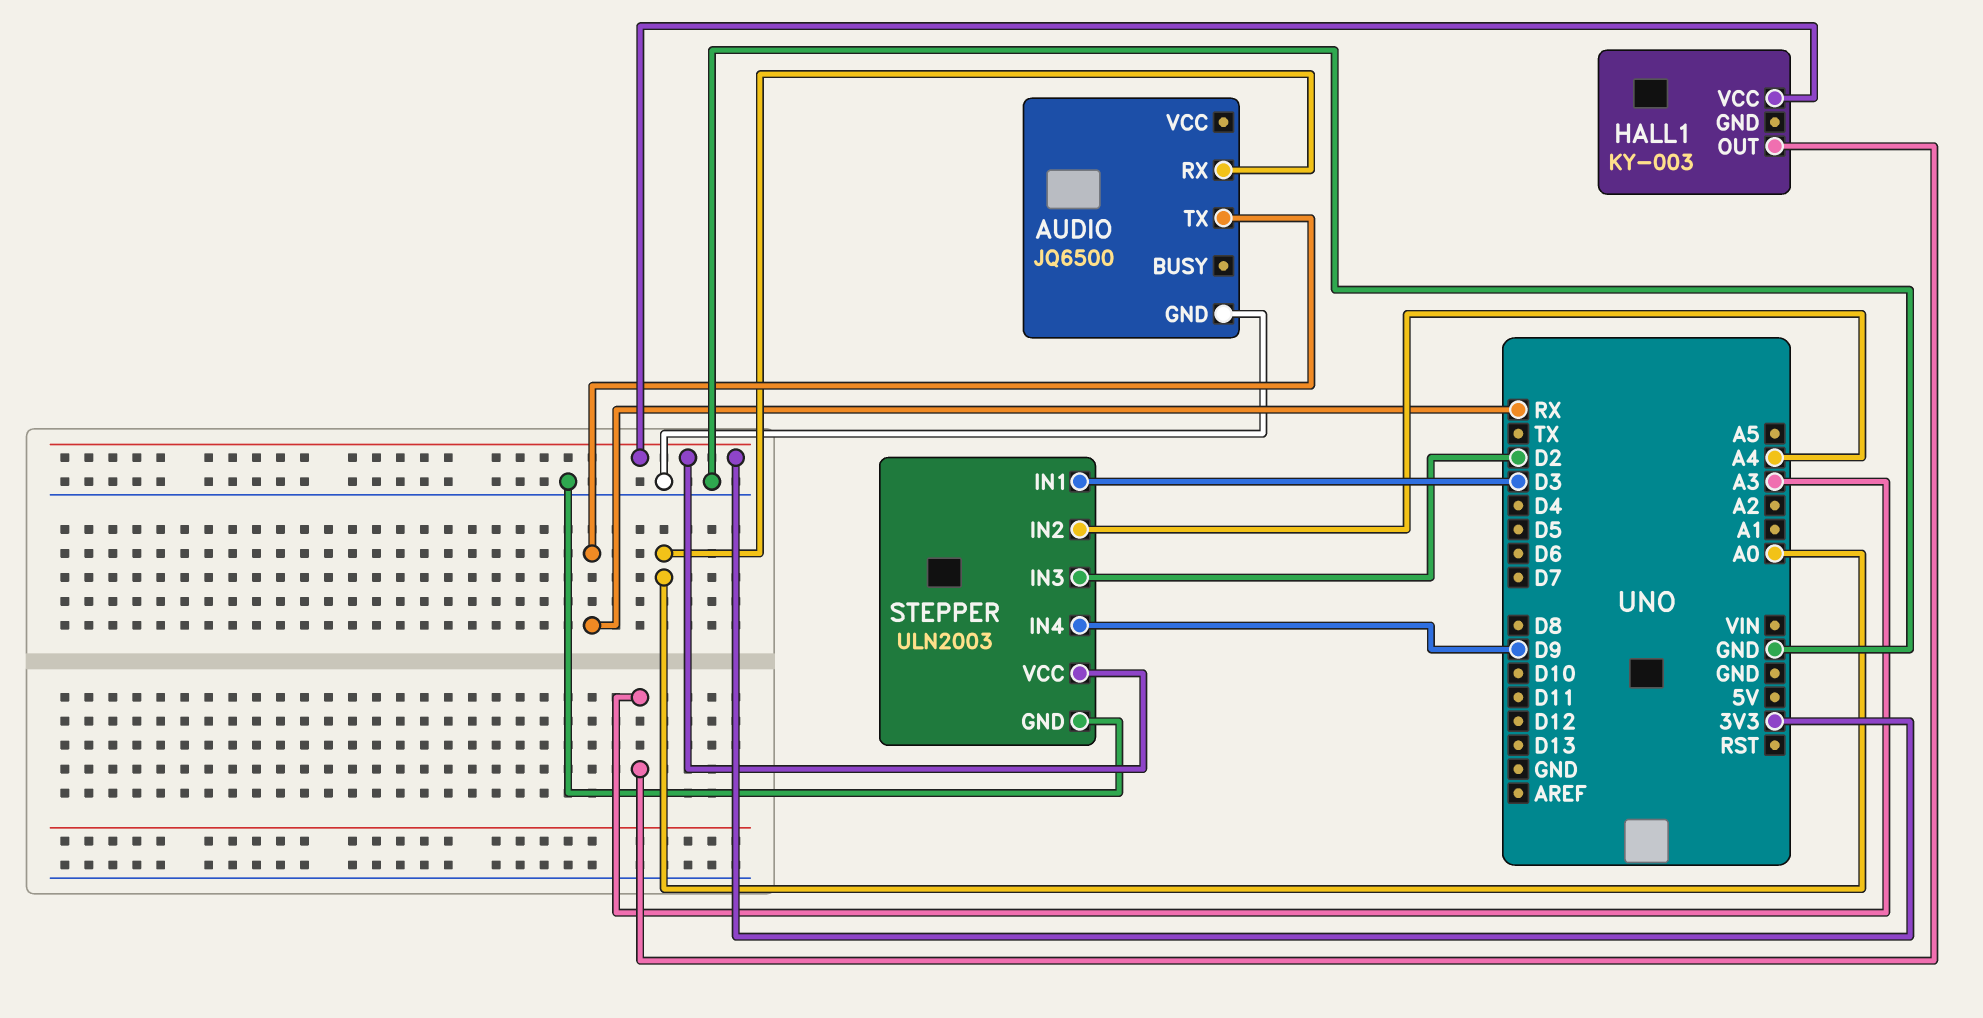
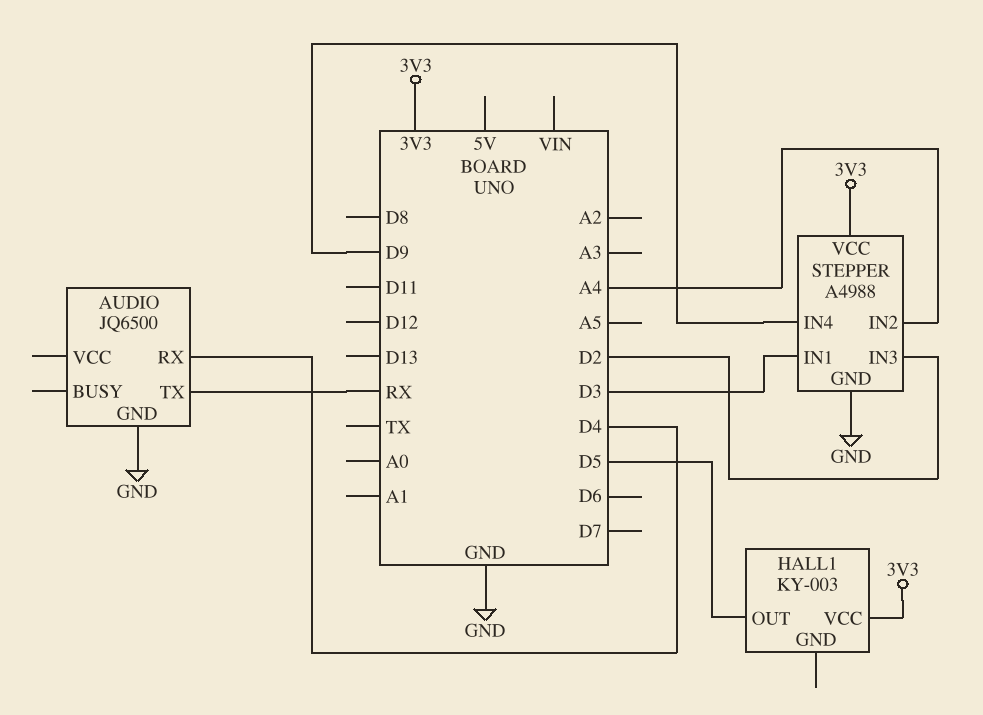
AUDIO pin RX: A0 -> D4
HALL1 pin OUT: A3 -> D5
STEPPER: ULN2003 -> A4988

